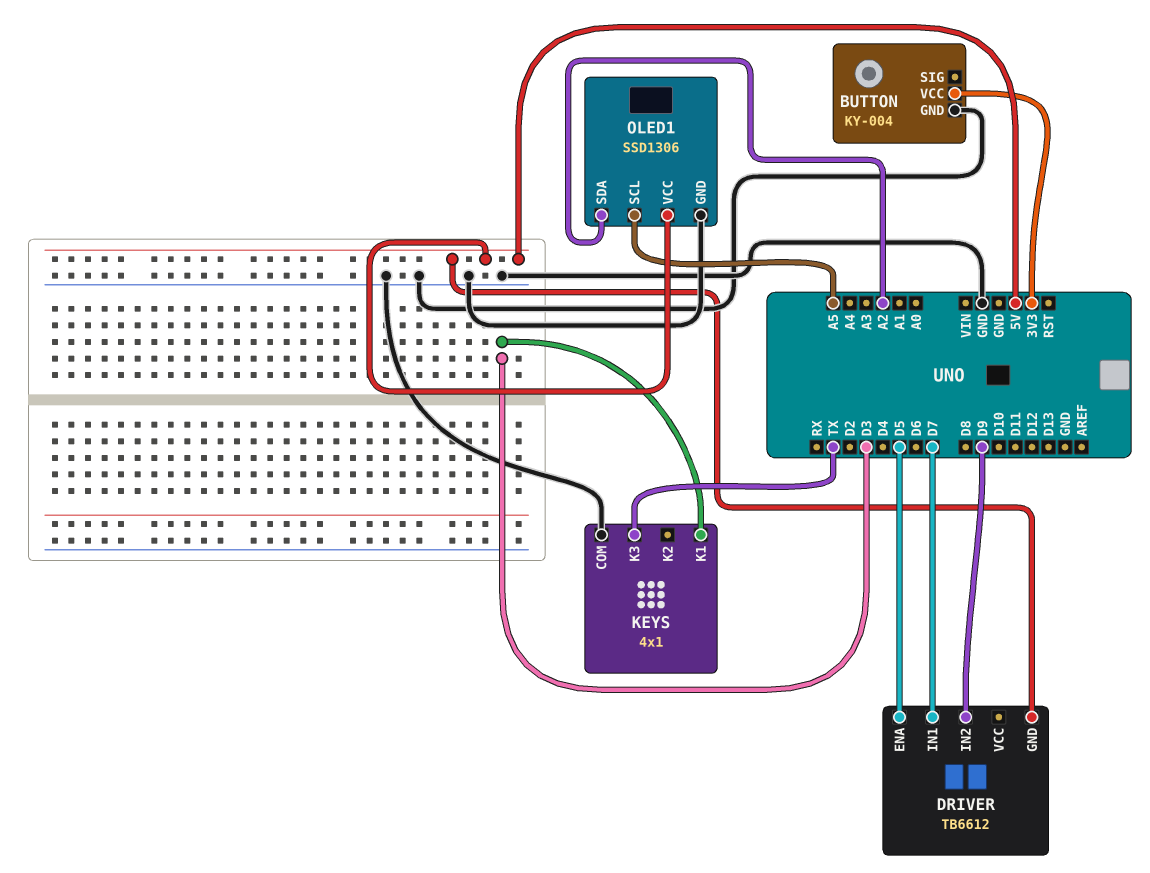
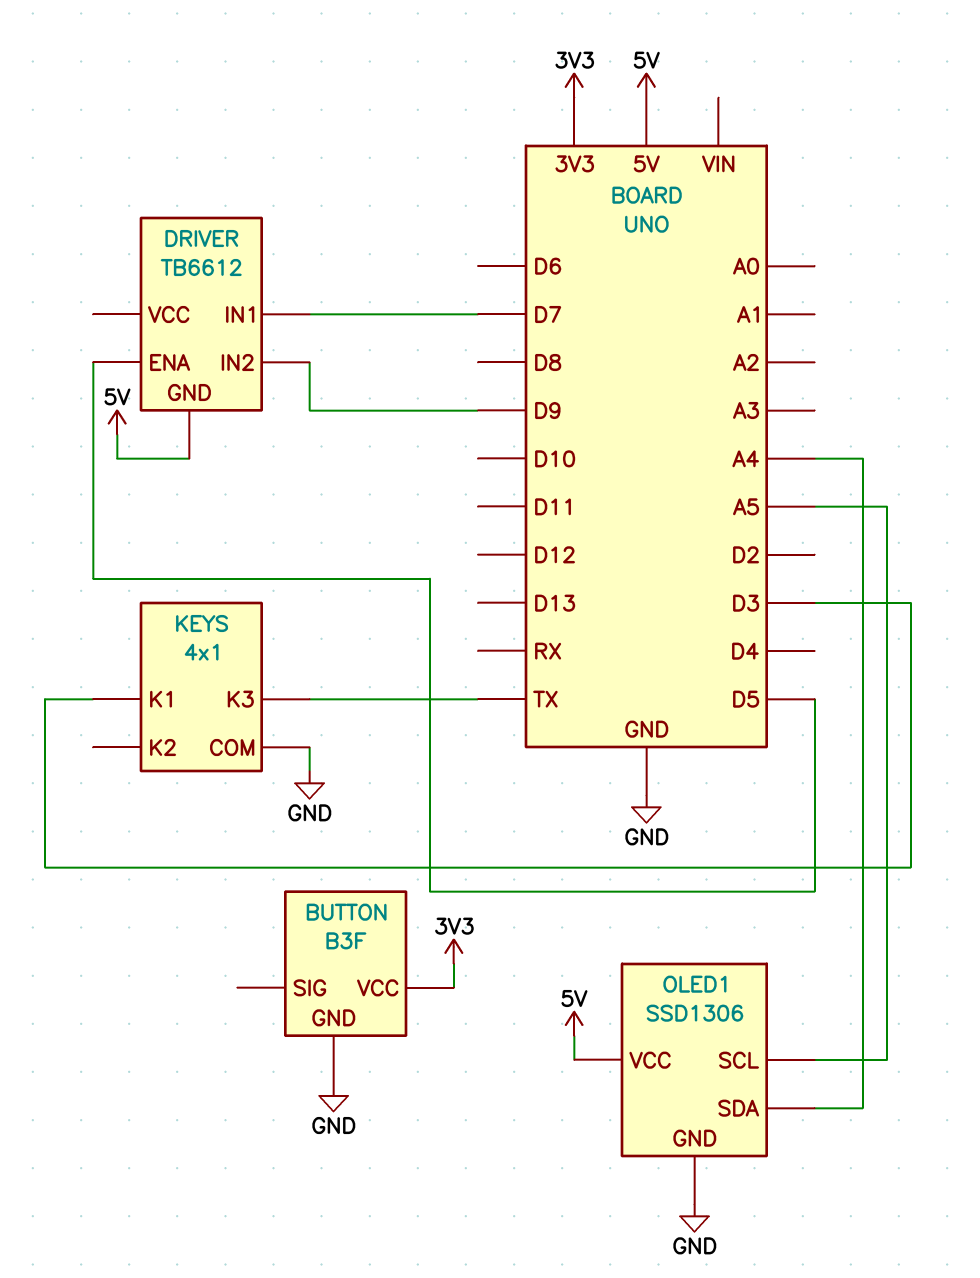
BUTTON: KY-004 -> B3F
OLED1 pin SDA: A2 -> A4

